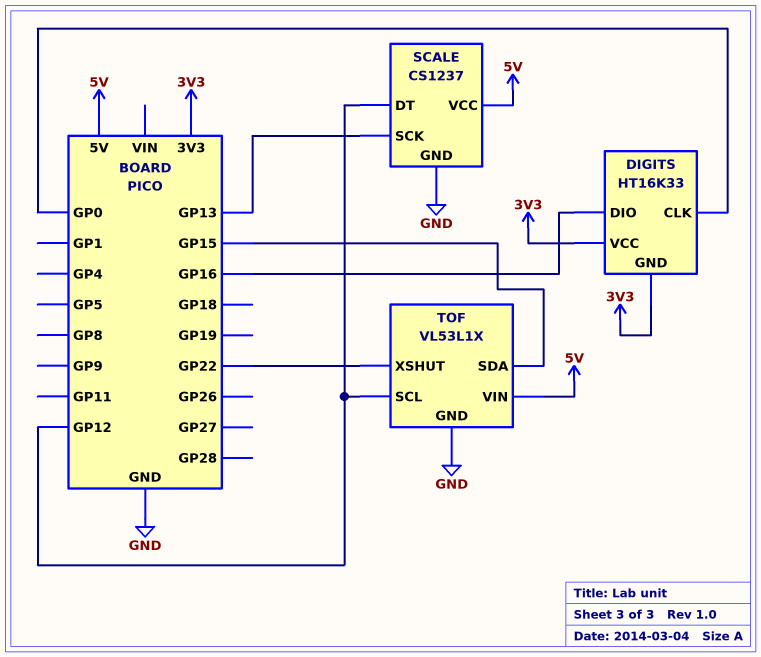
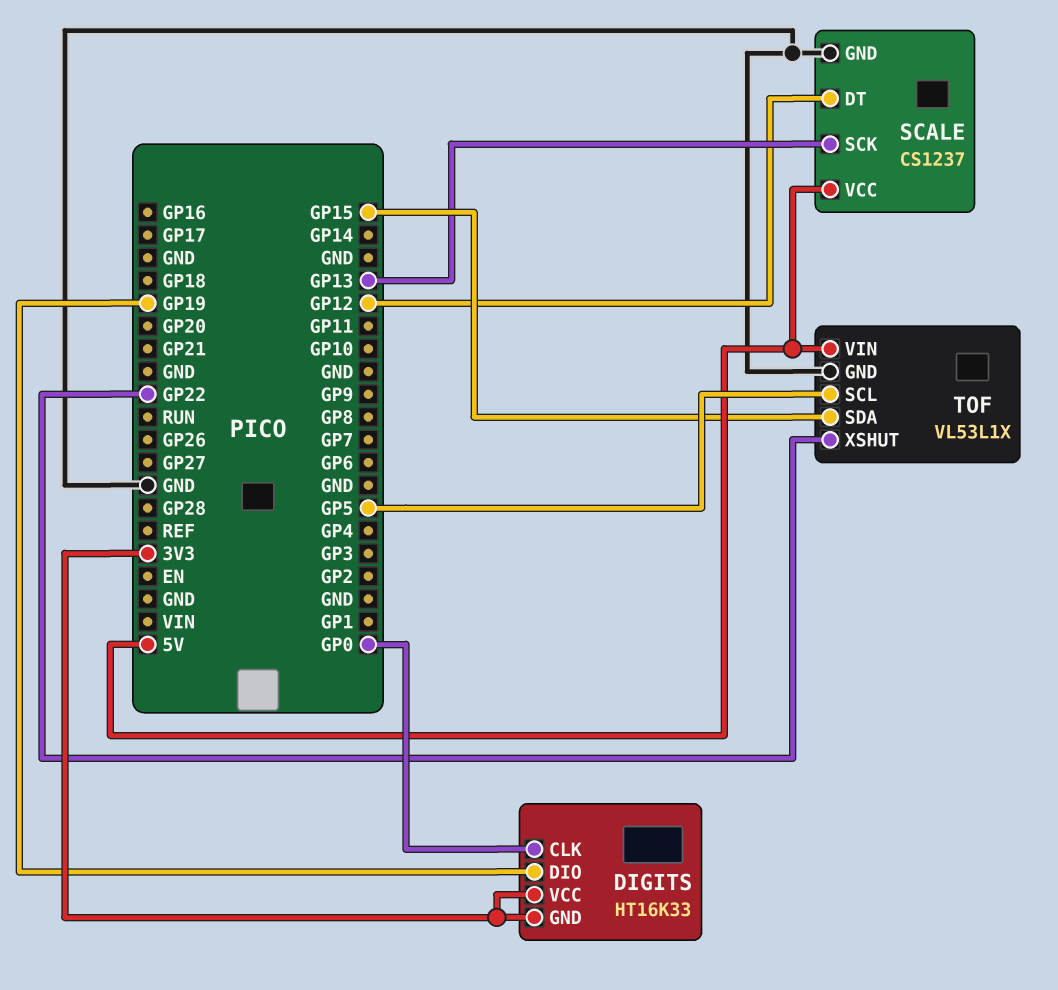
DIGITS pin DIO: GP16 -> GP19
TOF pin SCL: GP12 -> GP5

